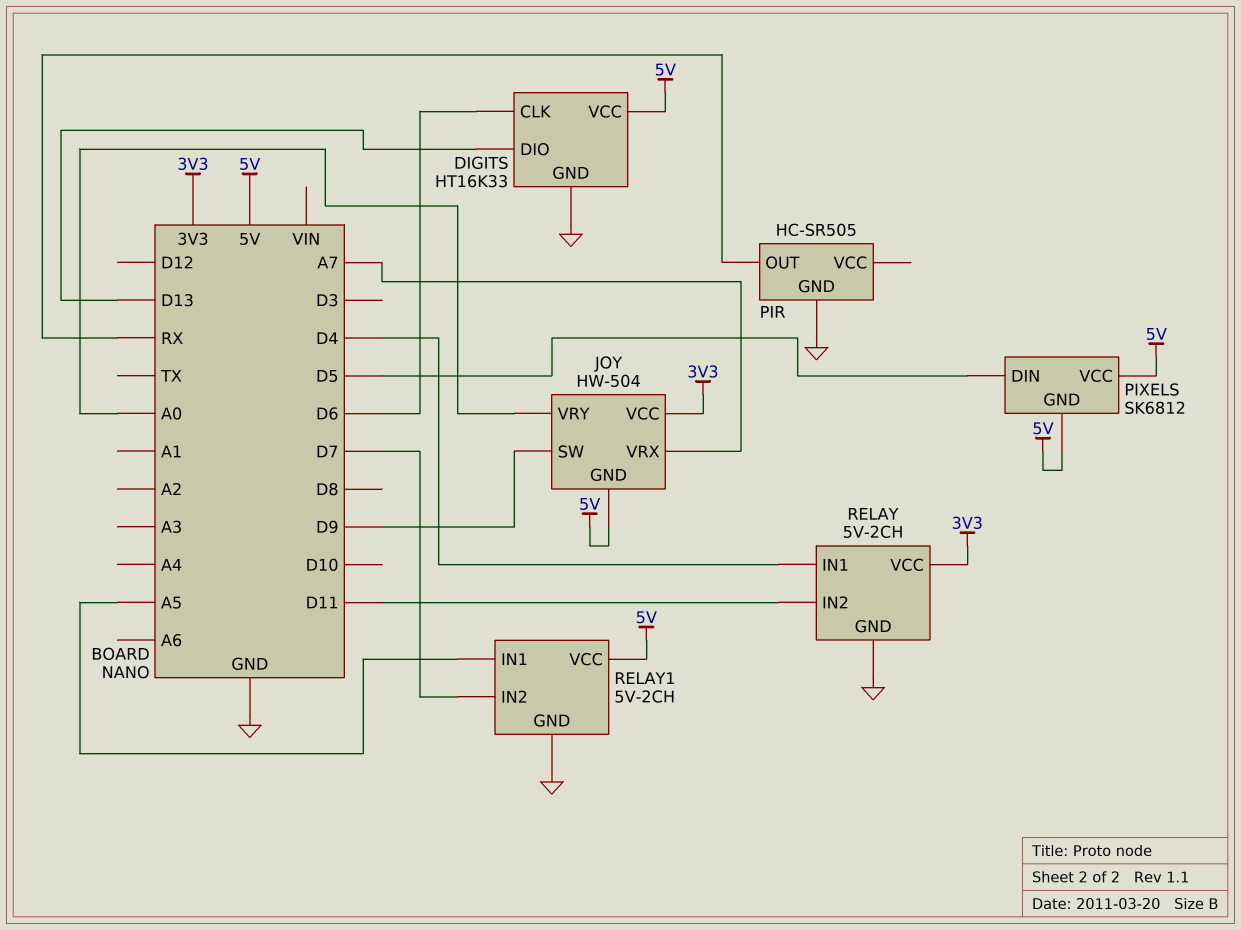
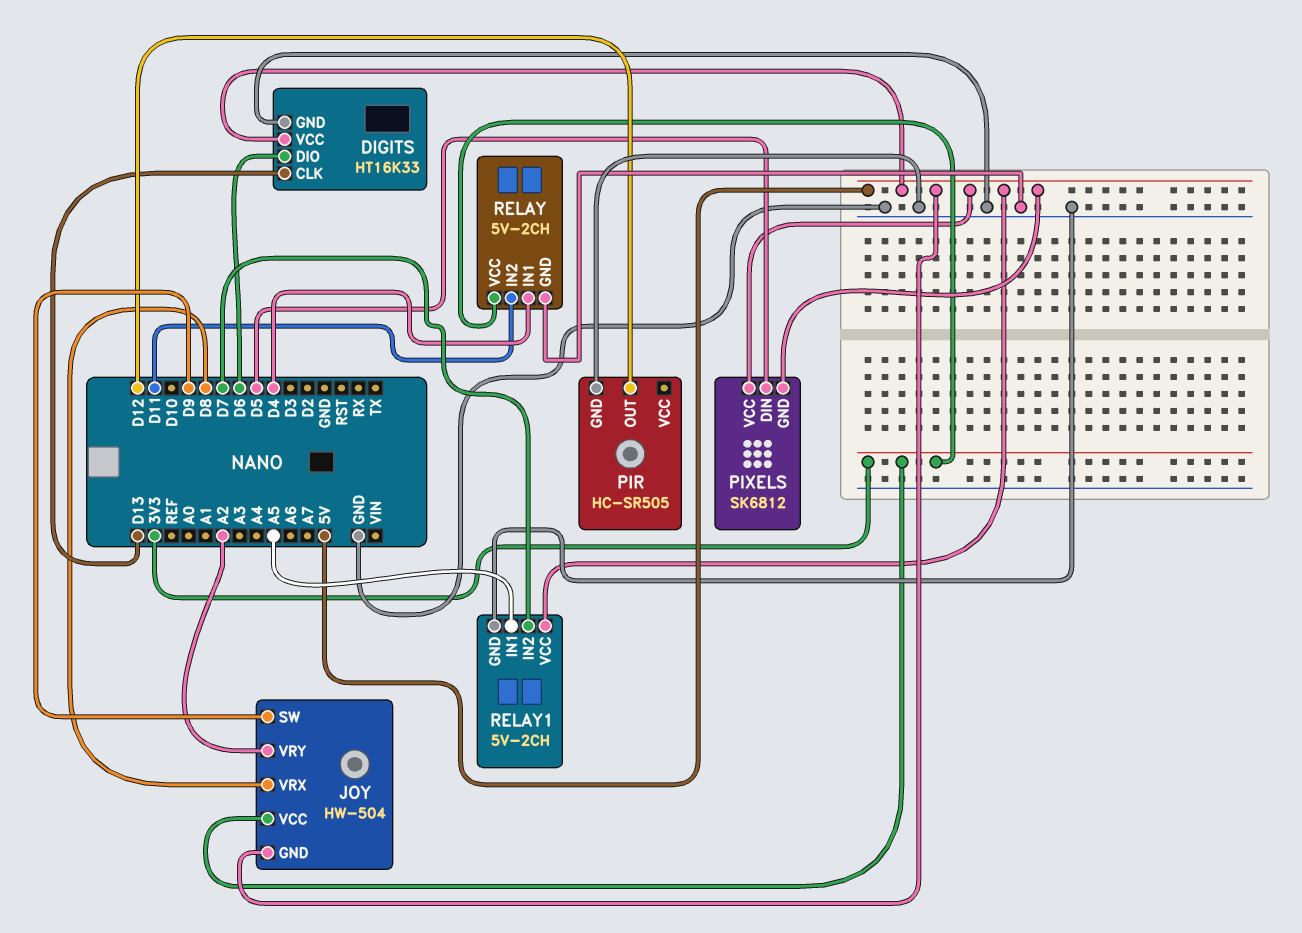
DIGITS pin CLK: D6 -> D13
DIGITS pin DIO: D13 -> D6
JOY pin VRX: A7 -> D8
JOY pin VRY: A0 -> A2
PIR pin OUT: RX -> D12

